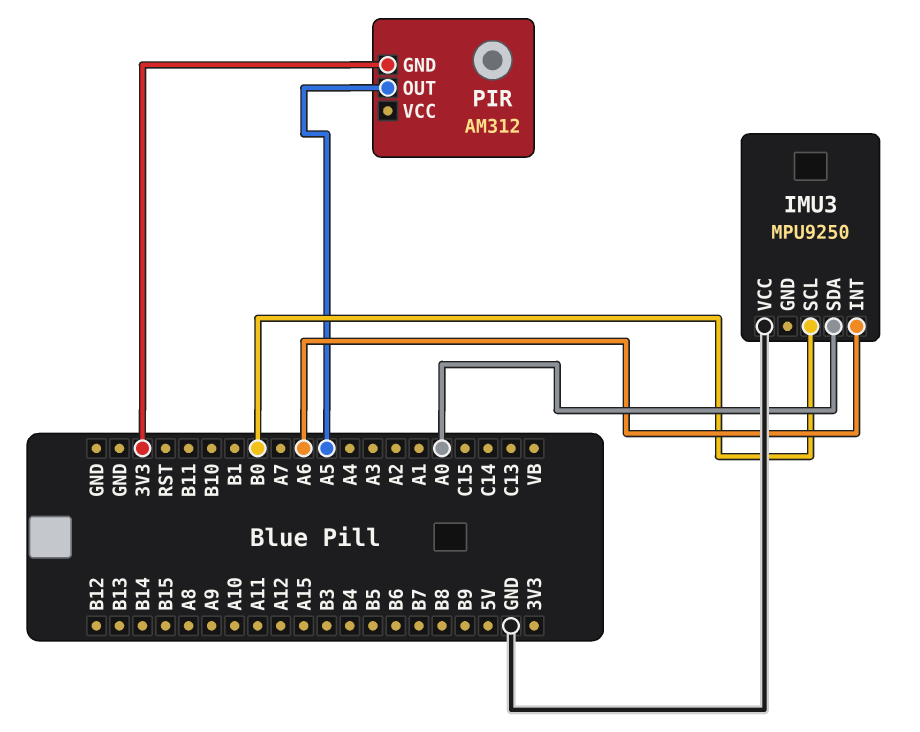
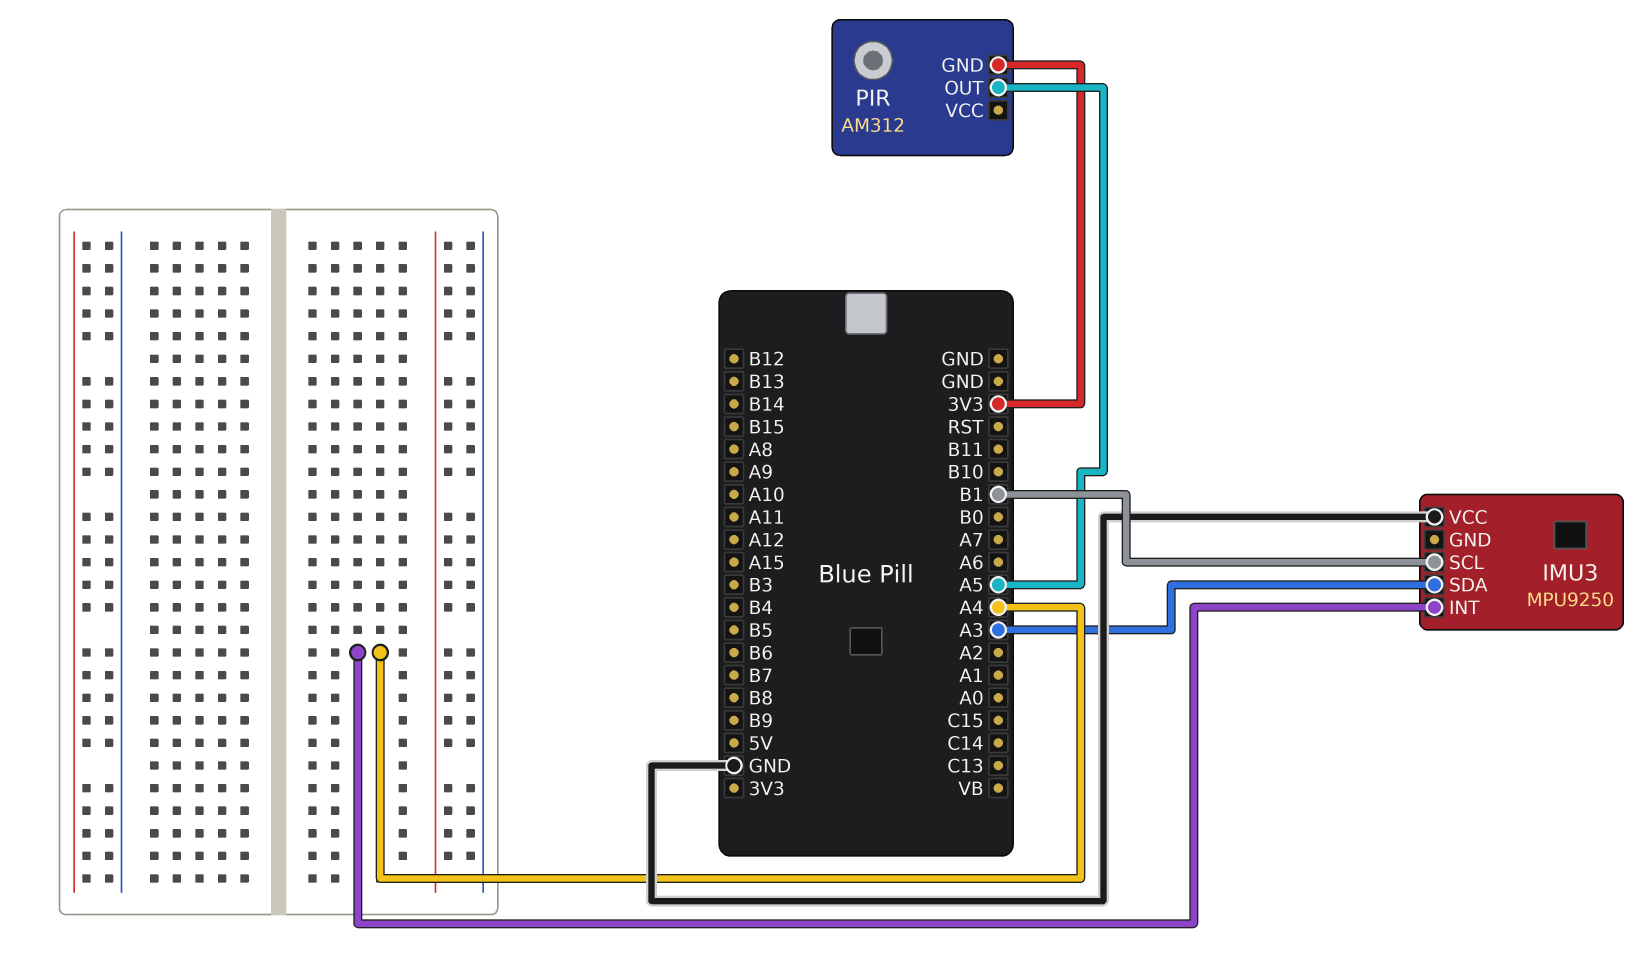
IMU3 pin INT: A6 -> A4
IMU3 pin SCL: B0 -> B1
IMU3 pin SDA: A0 -> A3

